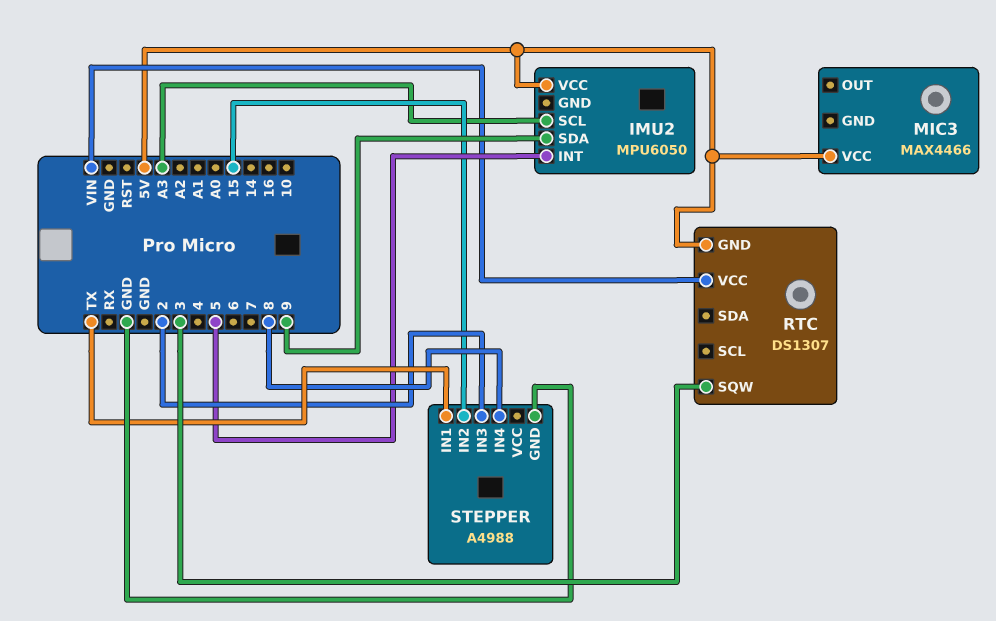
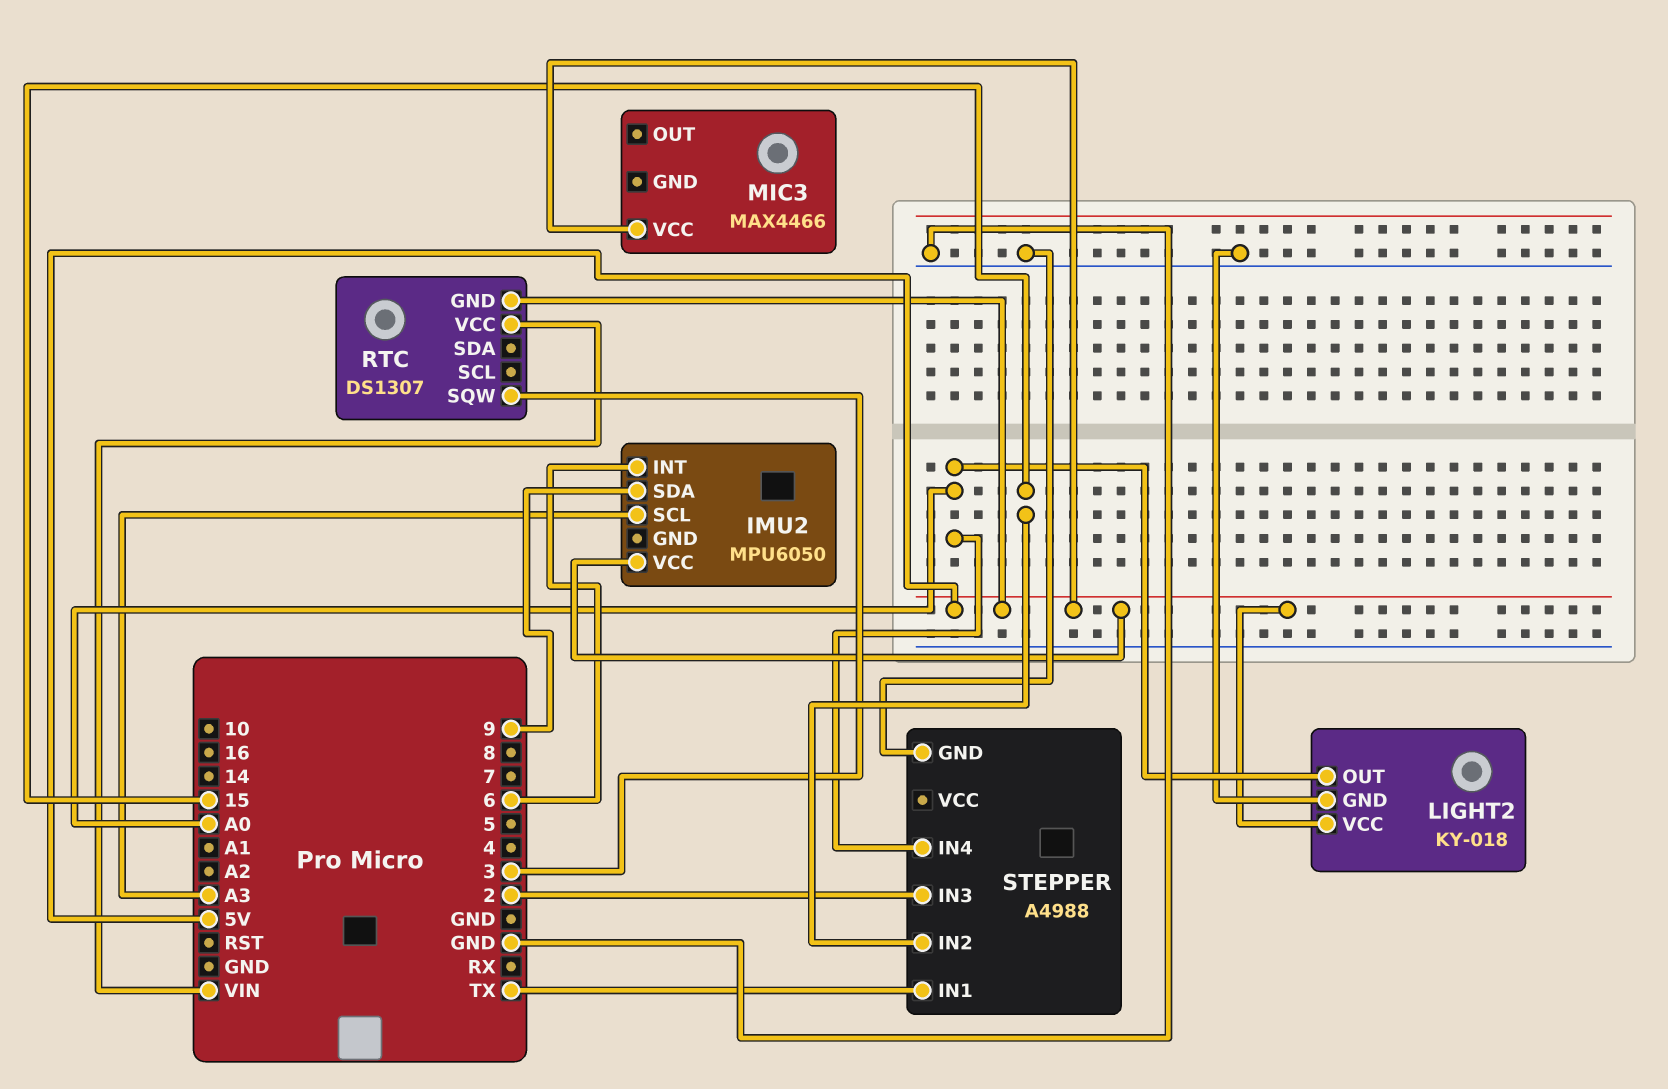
IMU2 pin INT: 5 -> 6
LIGHT2: none -> KY-018
LIGHT2 pin GND: none -> GND
LIGHT2 pin OUT: none -> A0
LIGHT2 pin VCC: none -> 5V
STEPPER pin IN4: 8 -> A0

